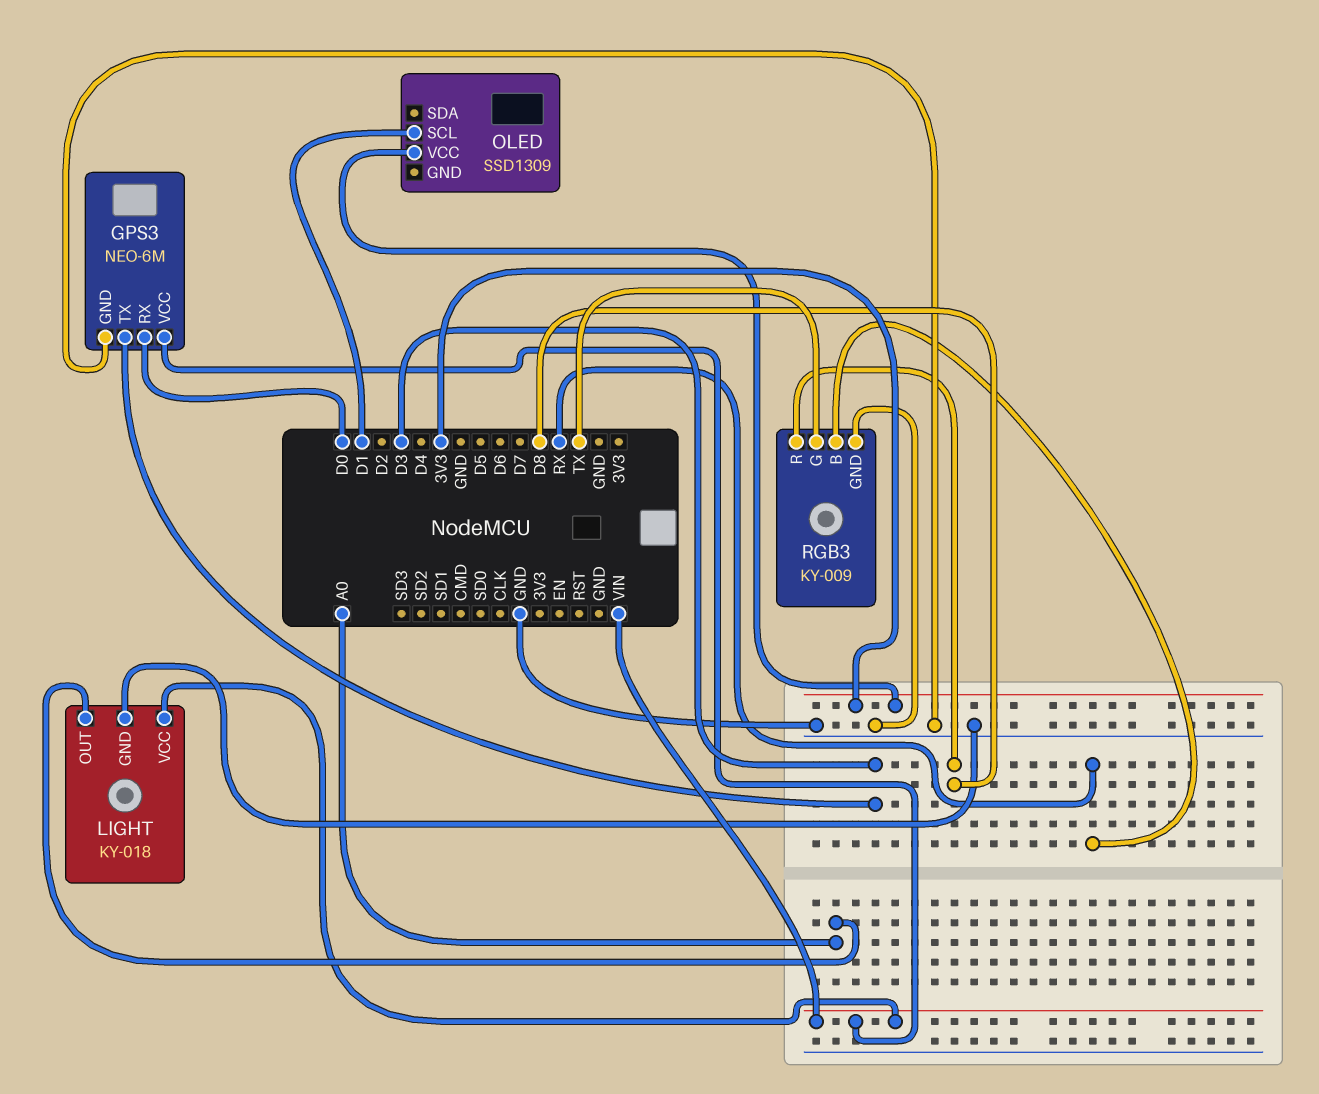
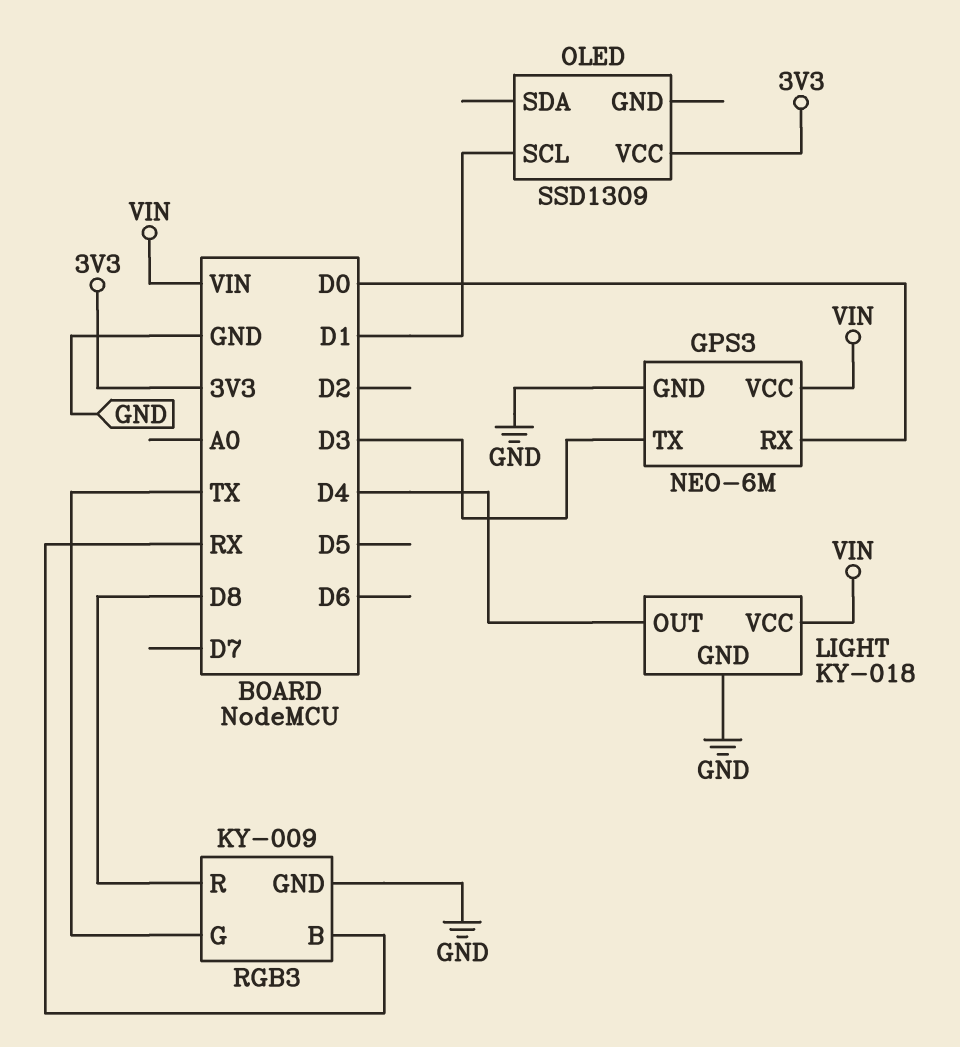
LIGHT pin OUT: A0 -> D4

